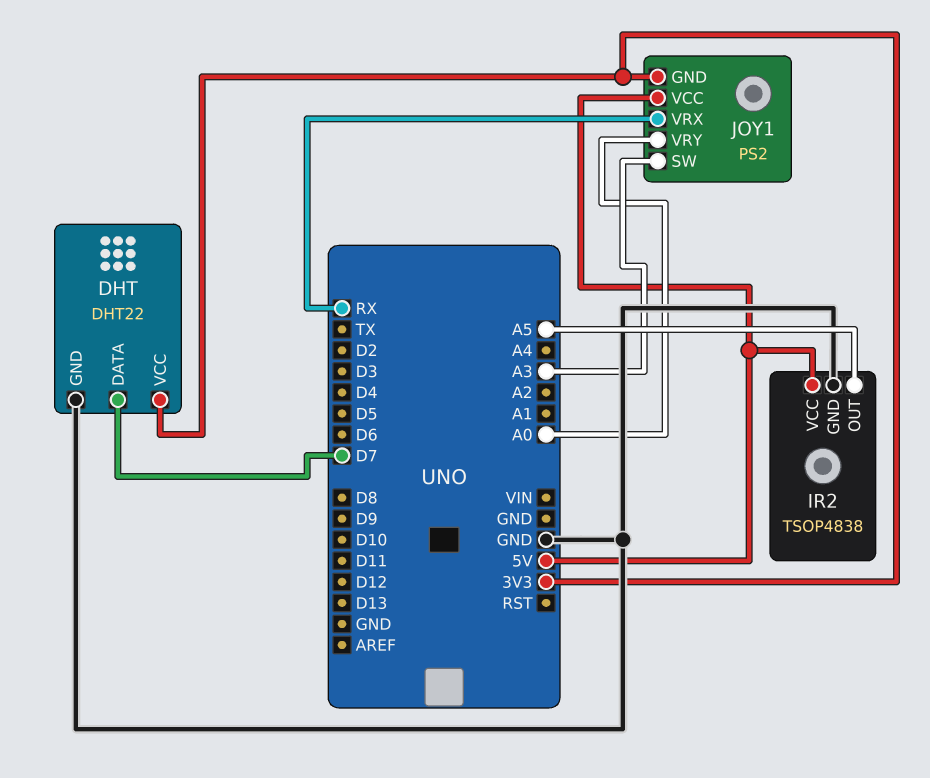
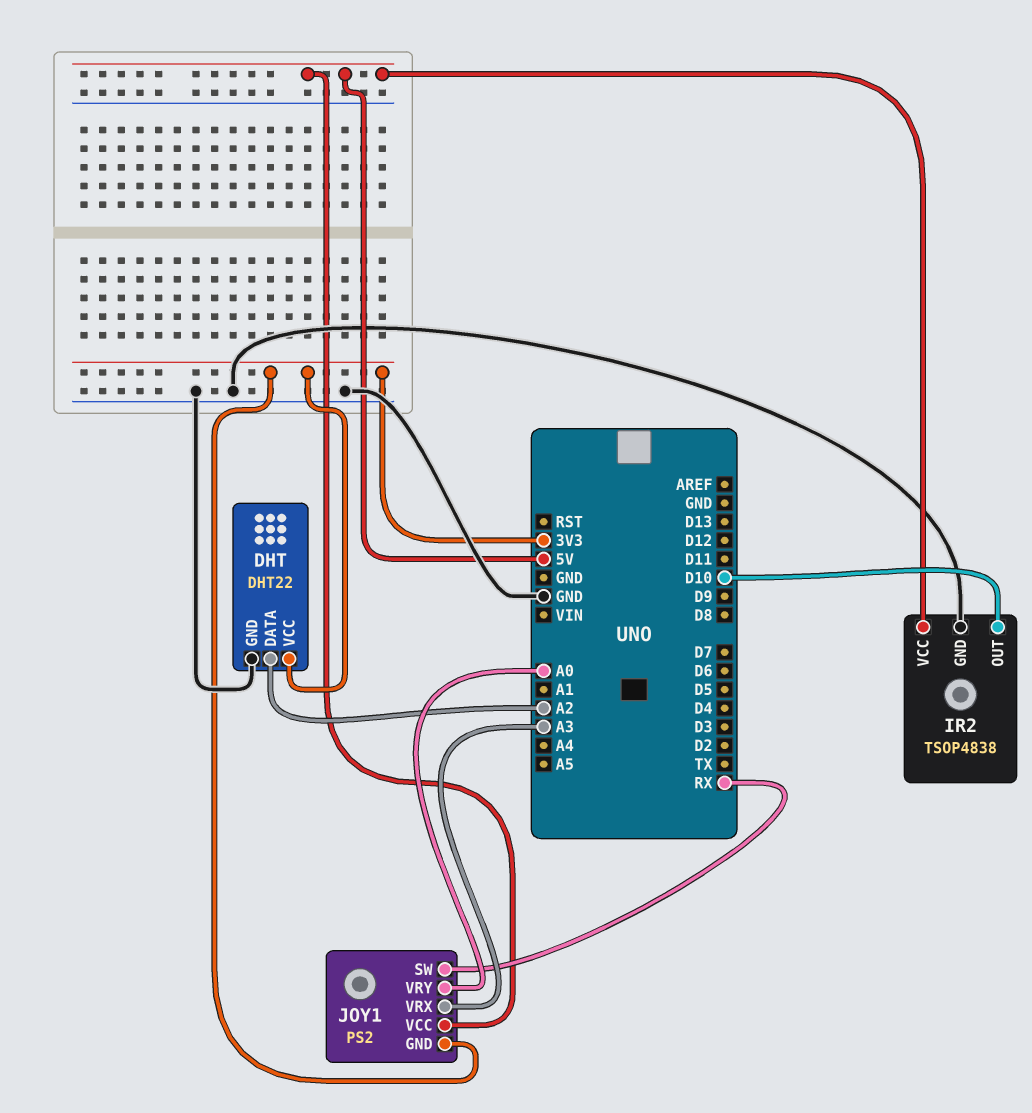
DHT pin DATA: D7 -> A2
IR2 pin OUT: A5 -> D10
JOY1 pin SW: A3 -> RX
JOY1 pin VRX: RX -> A3

